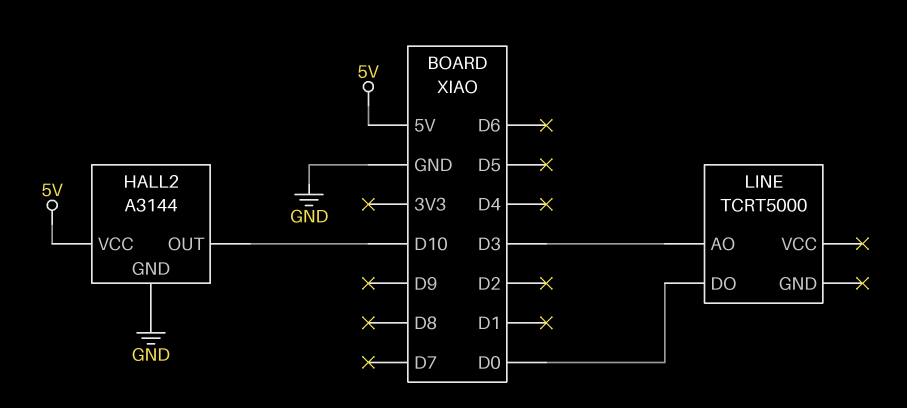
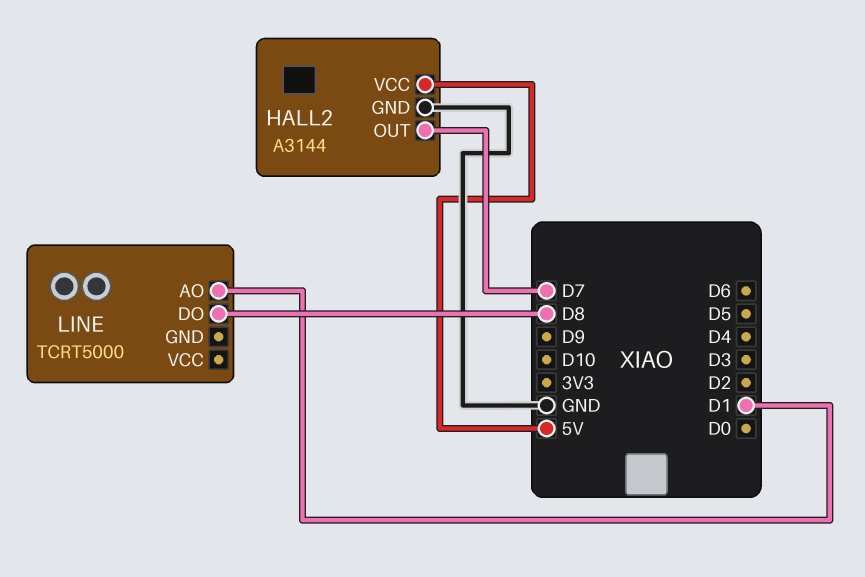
HALL2 pin OUT: D10 -> D7
LINE pin AO: D3 -> D1
LINE pin DO: D0 -> D8

